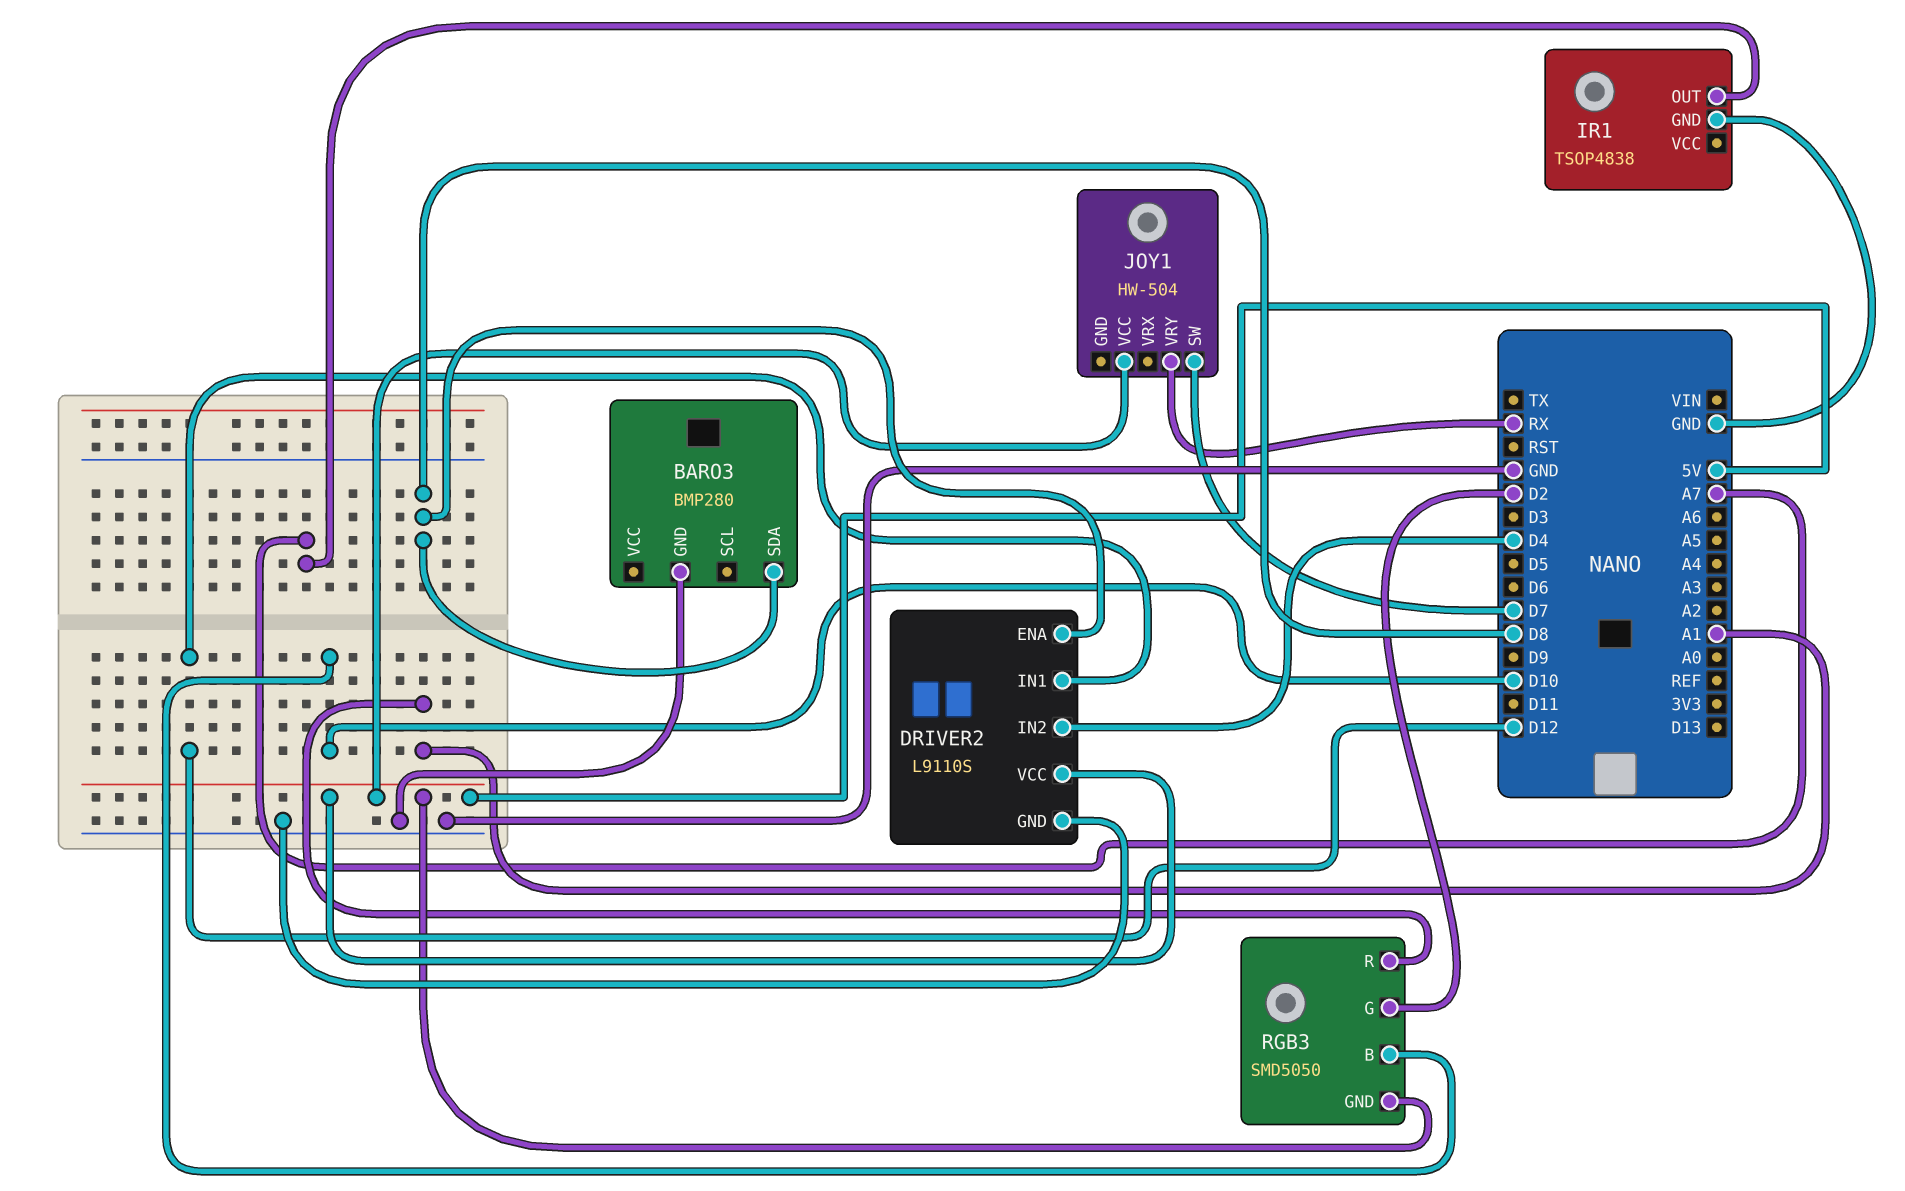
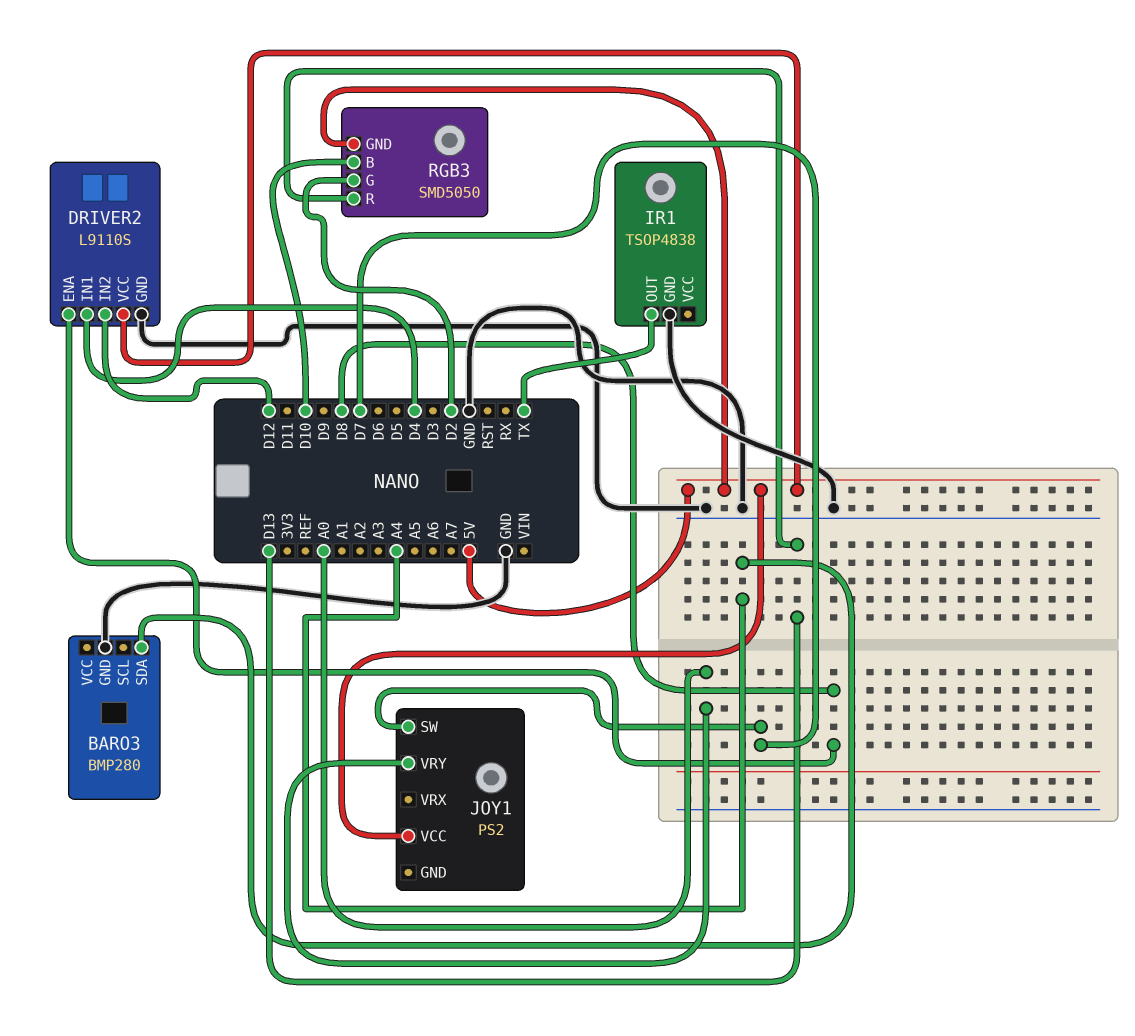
BARO3 pin SDA: D8 -> A4
DRIVER2 pin IN1: D12 -> D4
DRIVER2 pin IN2: D4 -> D12
IR1 pin OUT: A7 -> TX
JOY1: HW-504 -> PS2
JOY1 pin VRY: RX -> A0
RGB3 pin R: A1 -> D13

